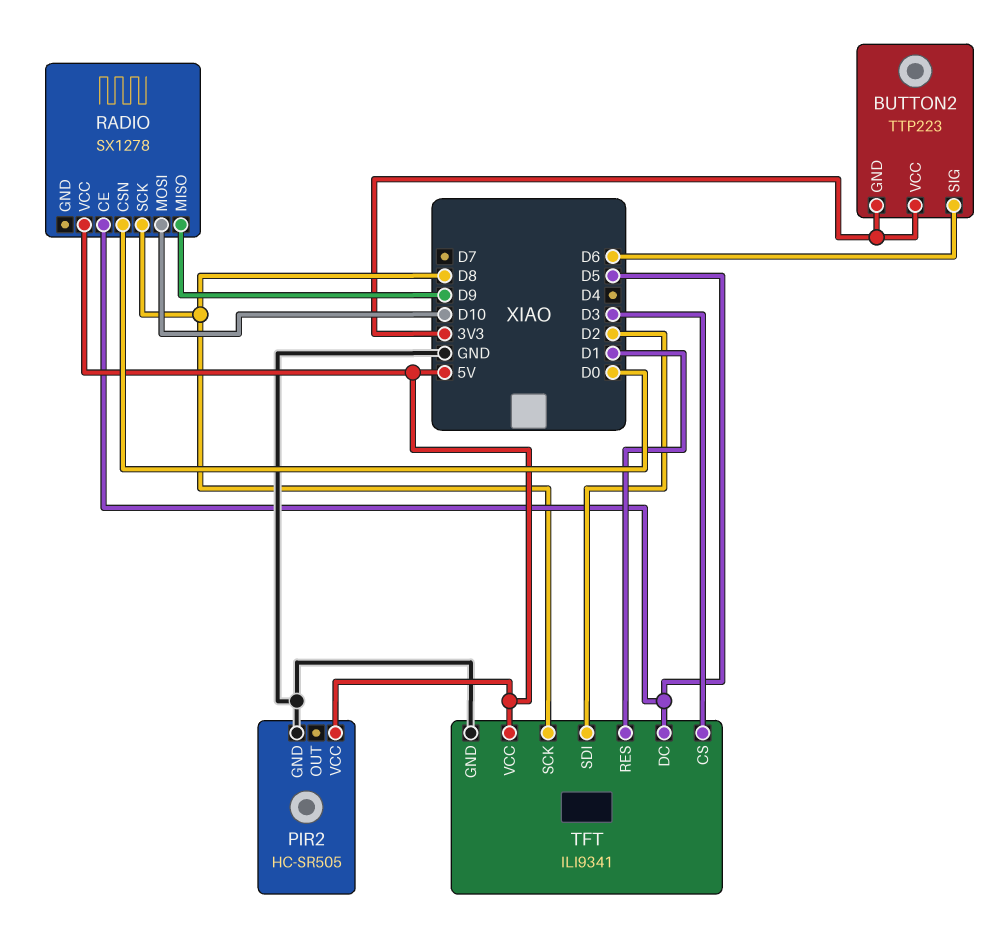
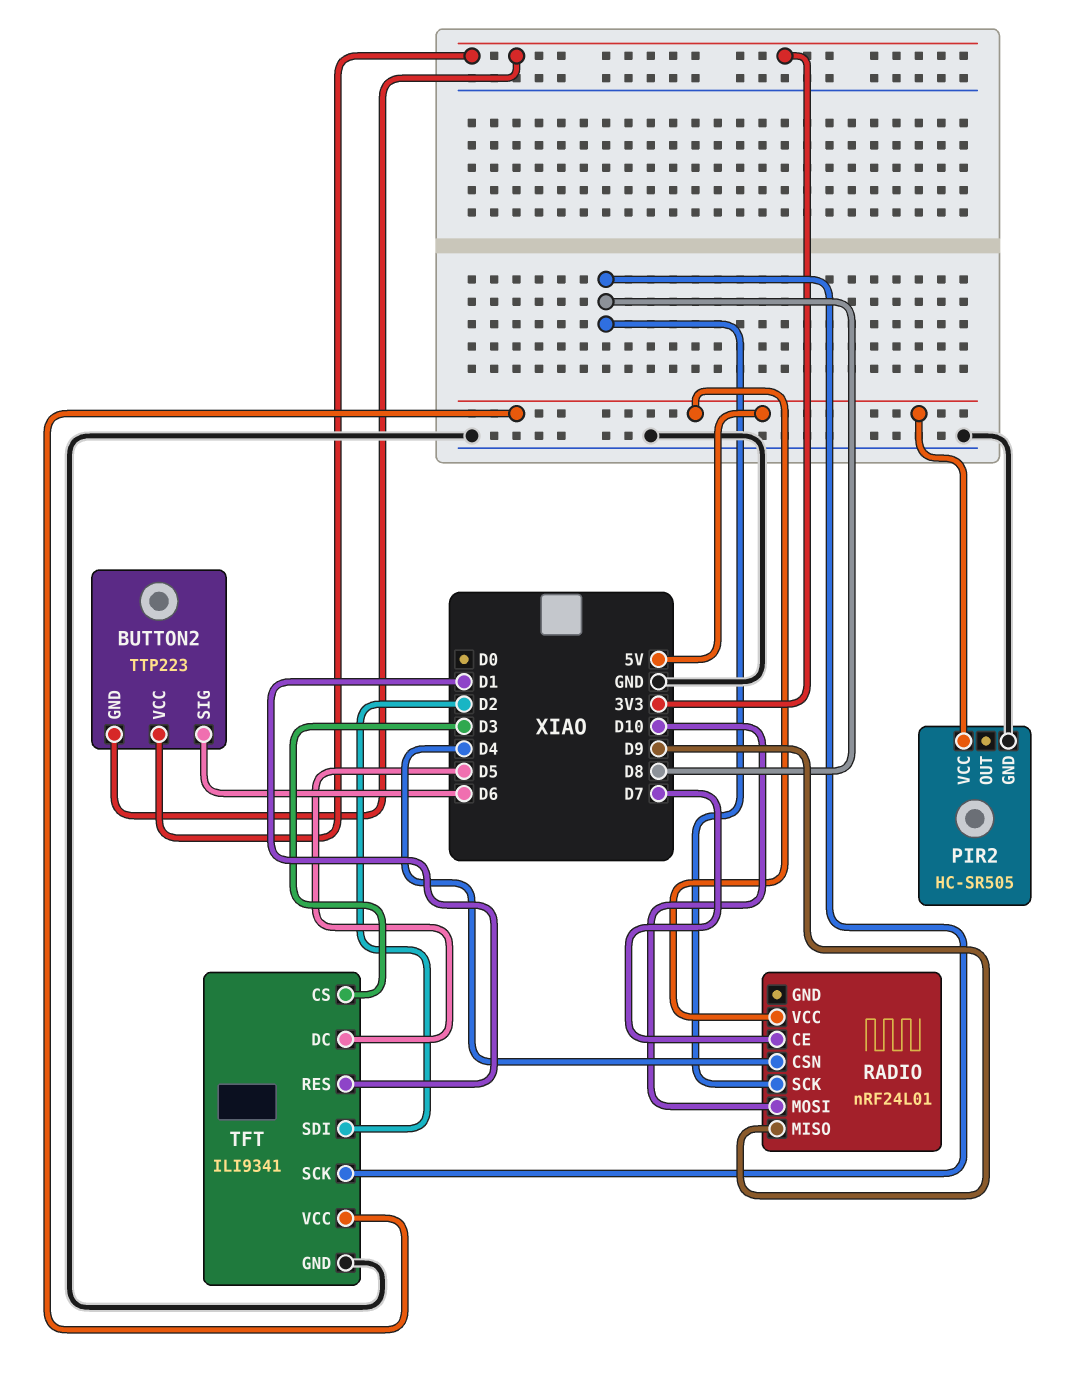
RADIO: SX1278 -> nRF24L01
RADIO pin CE: D5 -> D7
RADIO pin CSN: D0 -> D4

